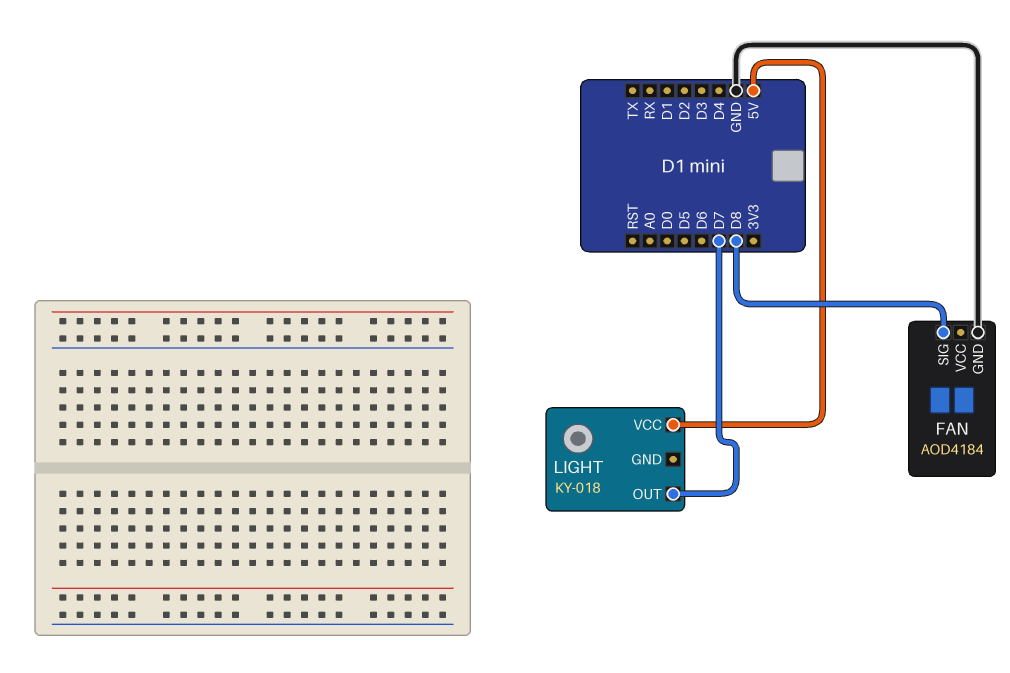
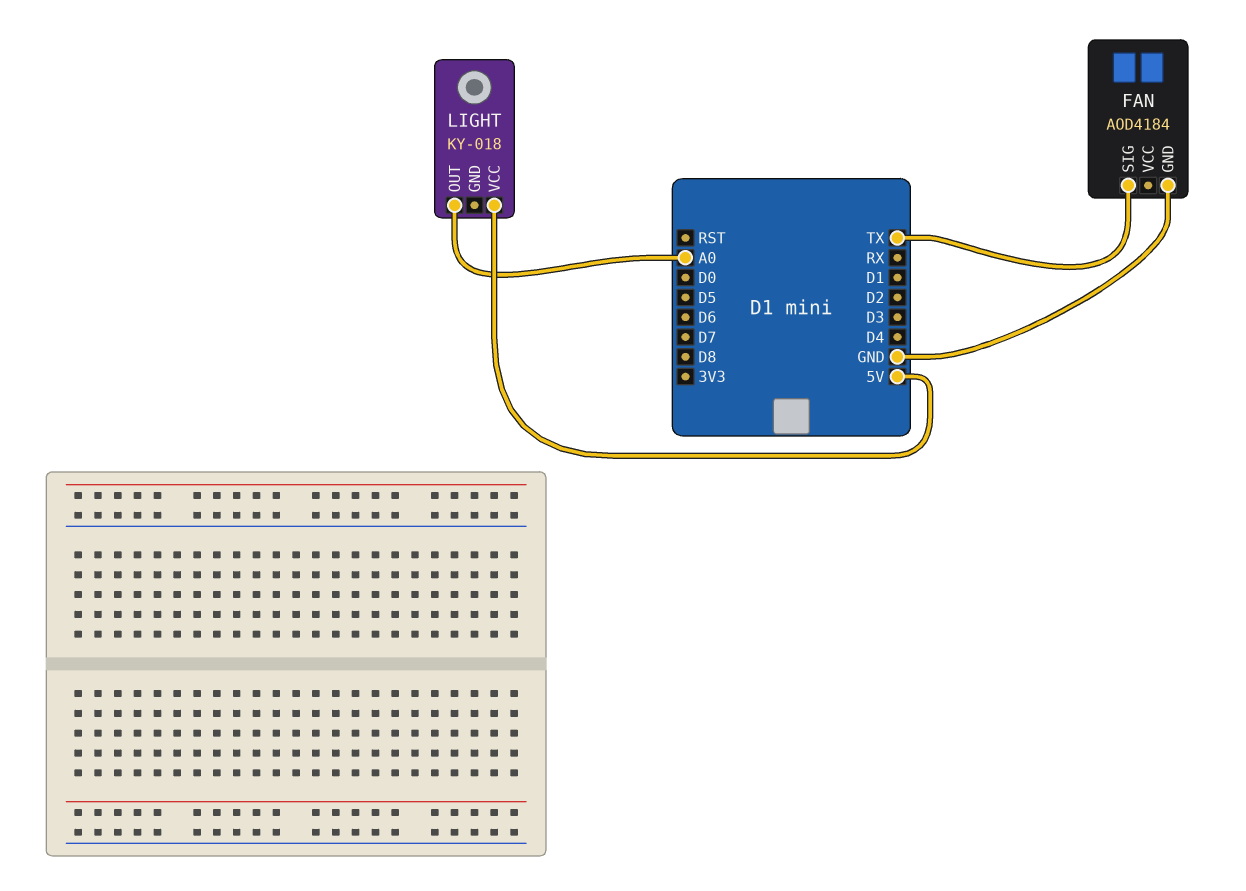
FAN pin SIG: D8 -> TX
LIGHT pin OUT: D7 -> A0

